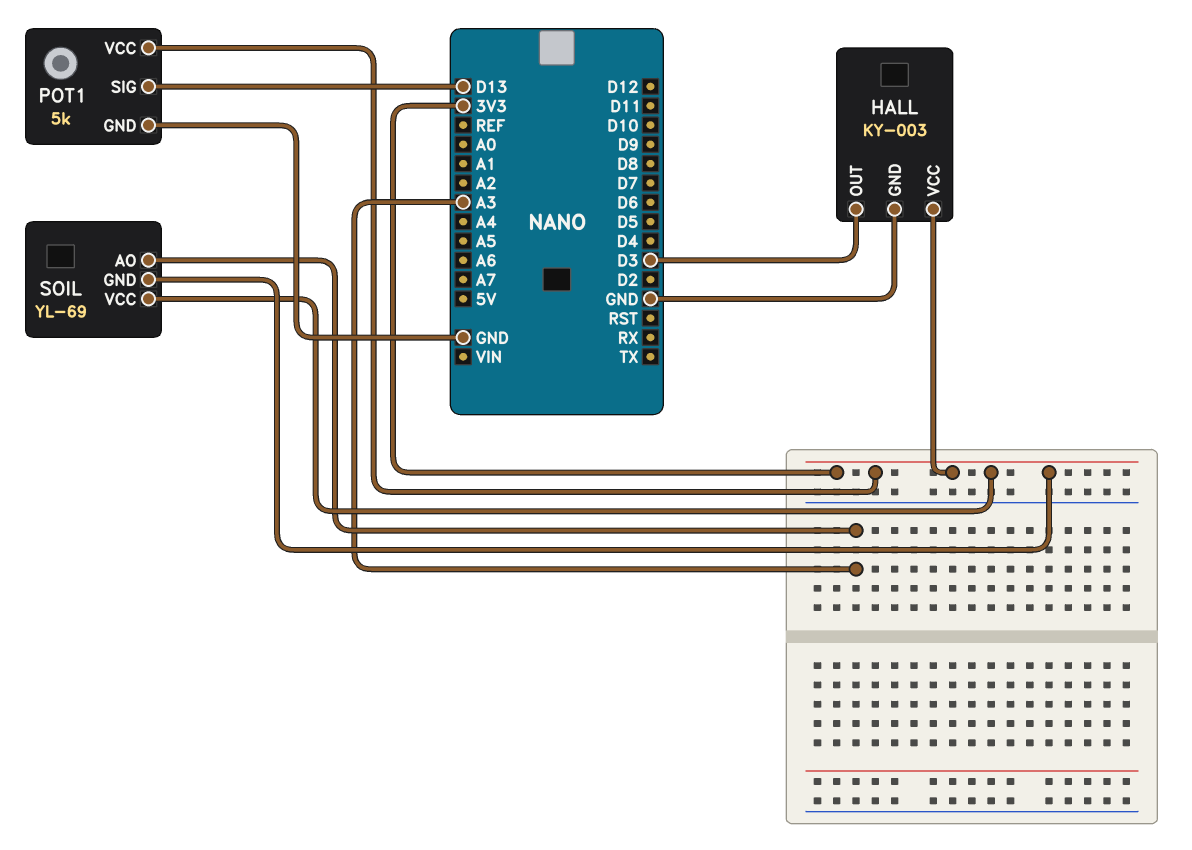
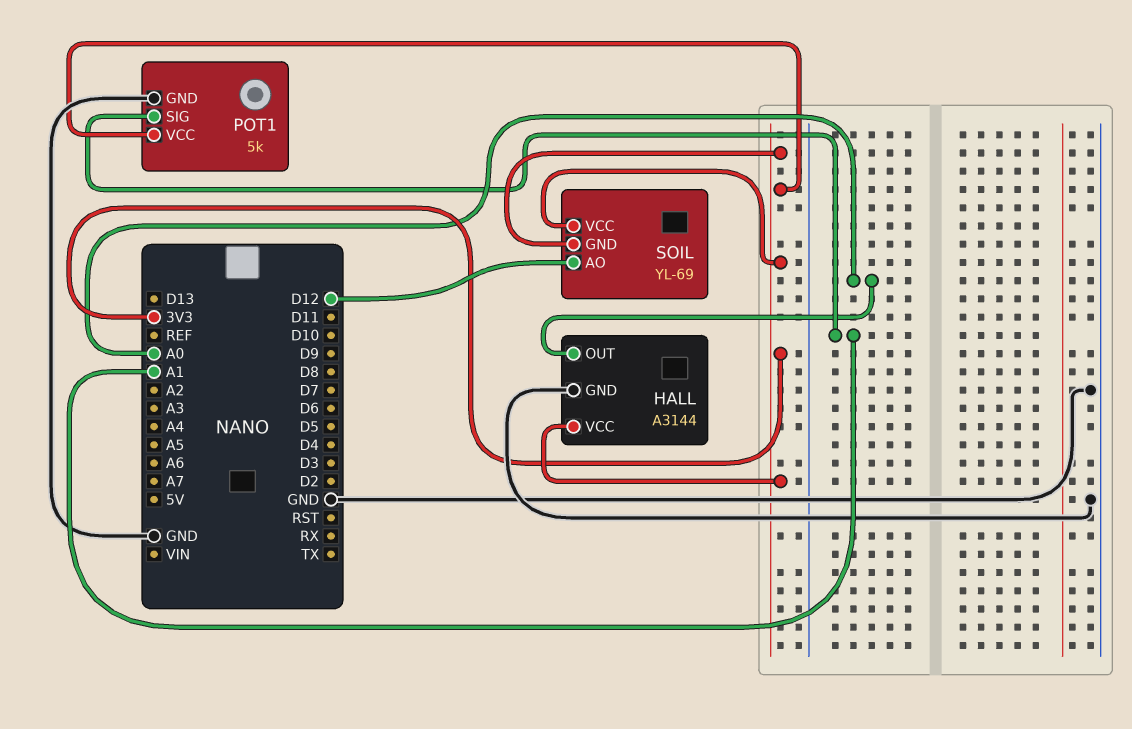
HALL: KY-003 -> A3144
HALL pin OUT: D3 -> A0
POT1 pin SIG: D13 -> A1
SOIL pin AO: A3 -> D12

